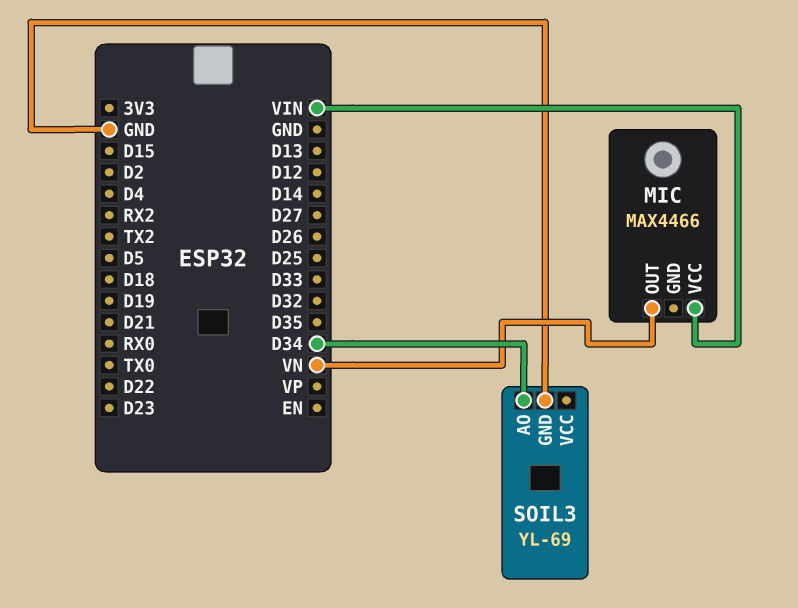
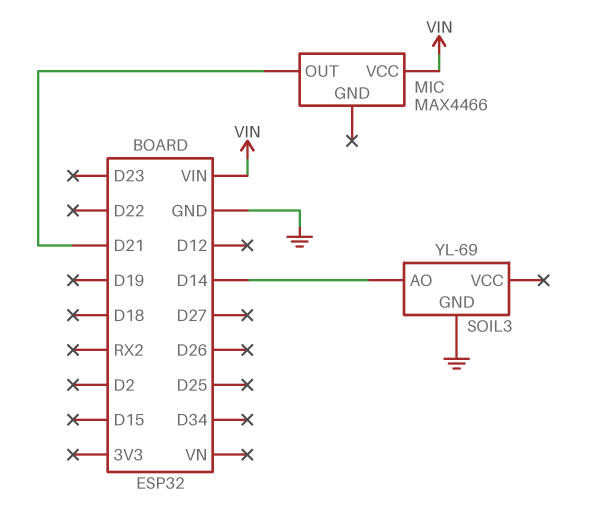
MIC pin OUT: VN -> D21
SOIL3 pin AO: D34 -> D14

